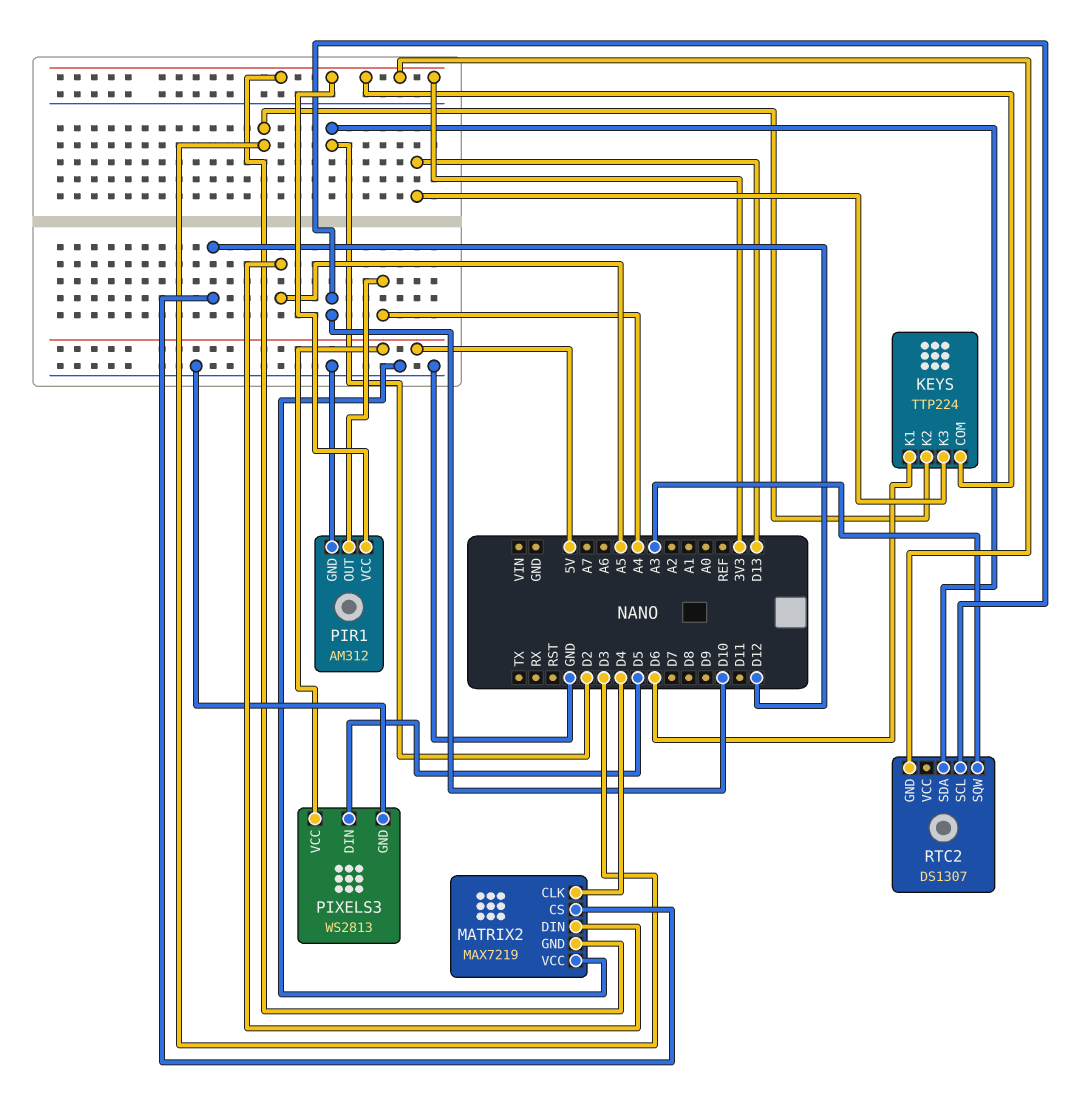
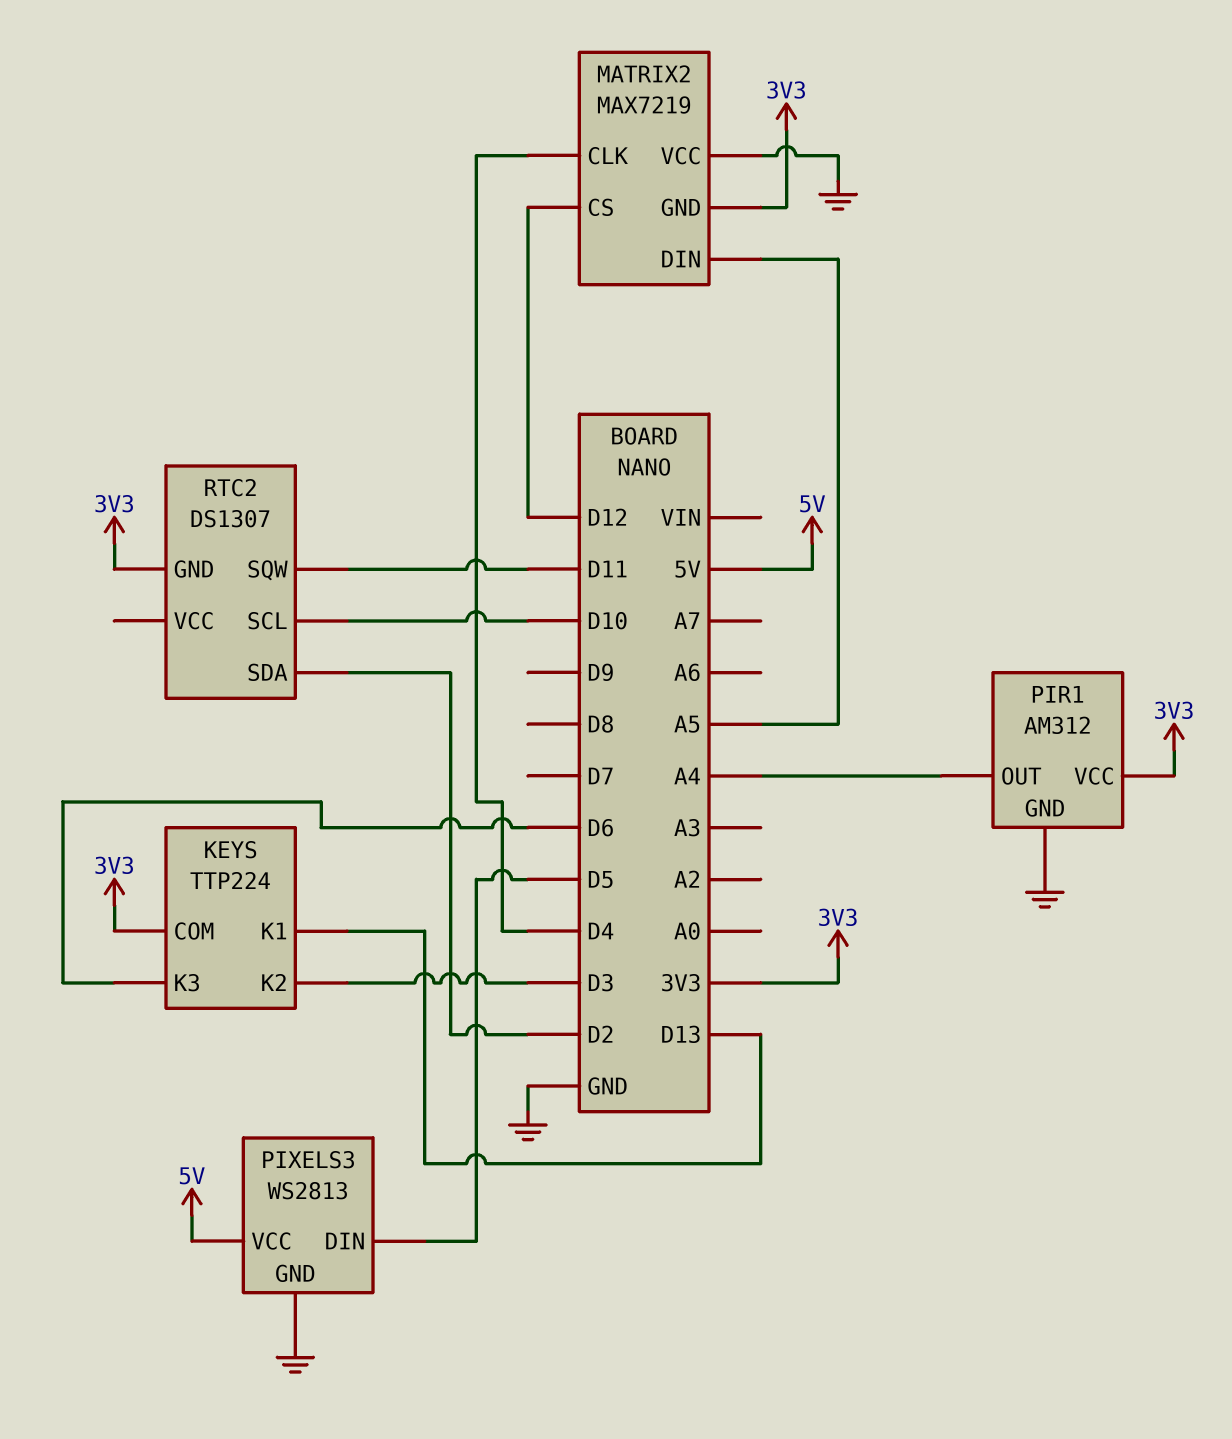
KEYS pin K1: D6 -> D13
KEYS pin K3: D13 -> D6
RTC2 pin SQW: A3 -> D11

